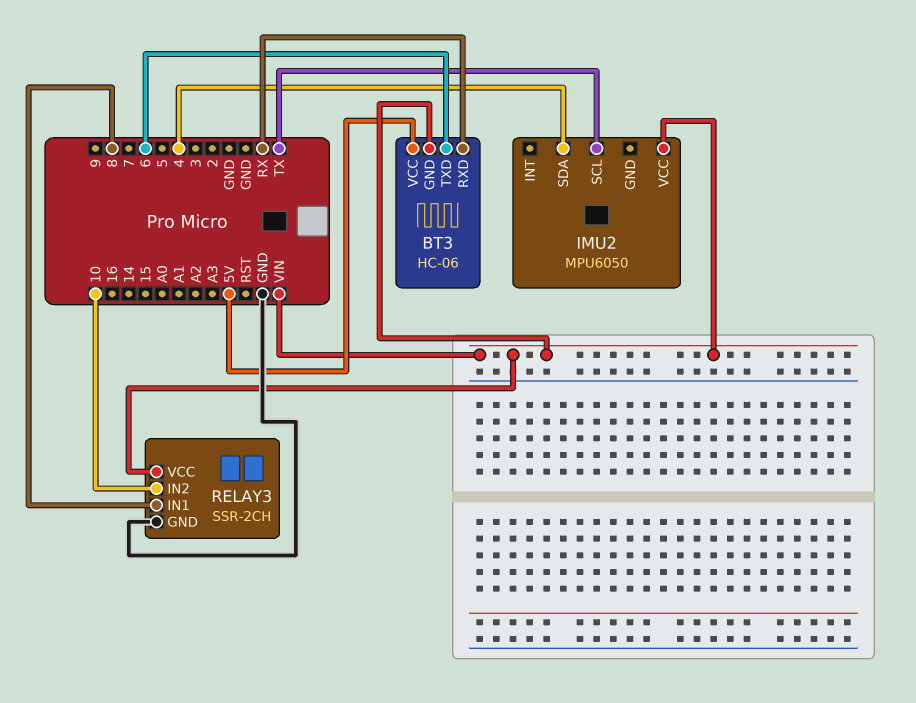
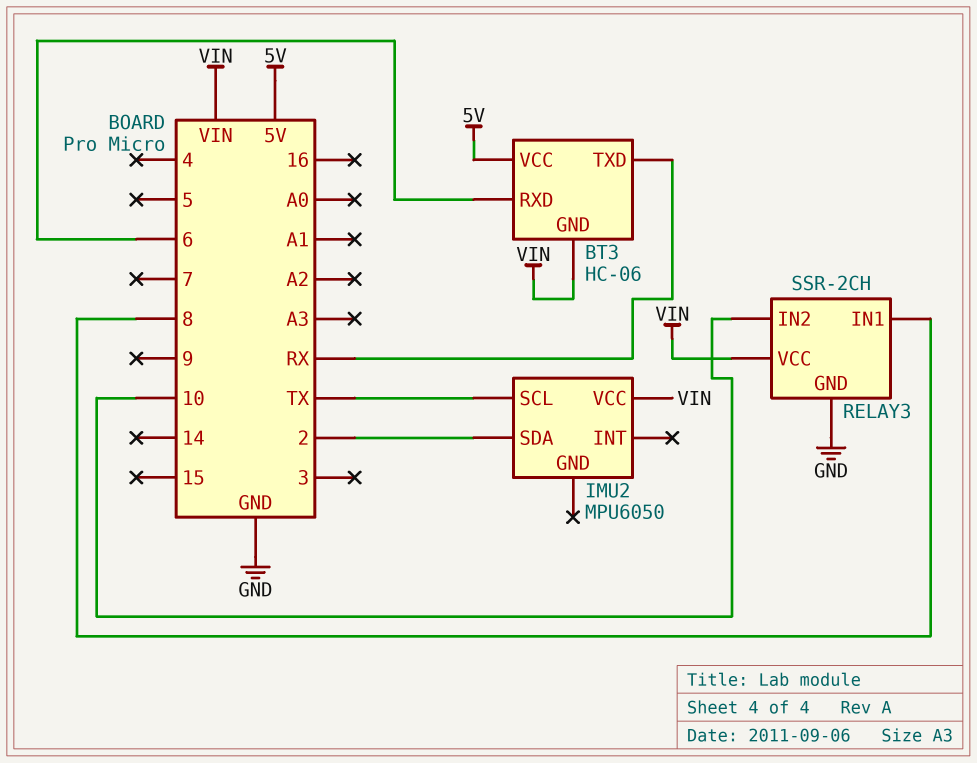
BT3 pin RXD: RX -> 6
BT3 pin TXD: 6 -> RX
IMU2 pin SDA: 4 -> 2

